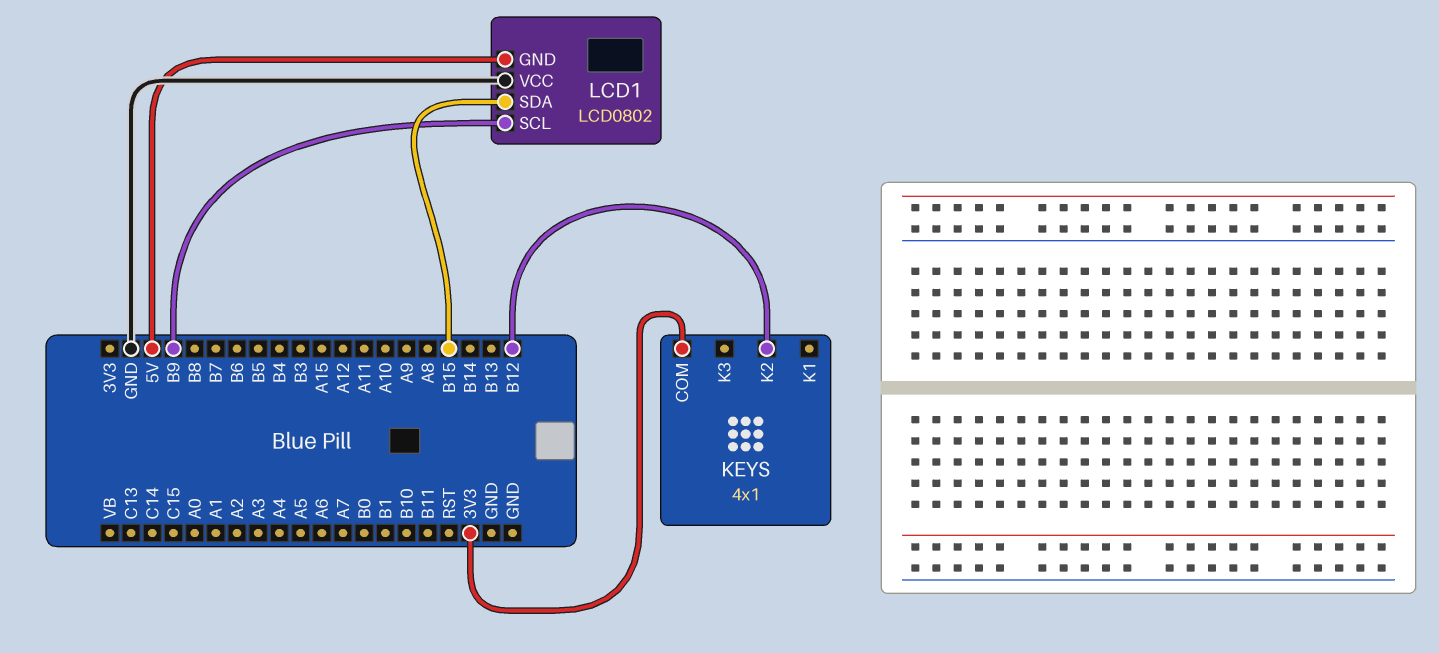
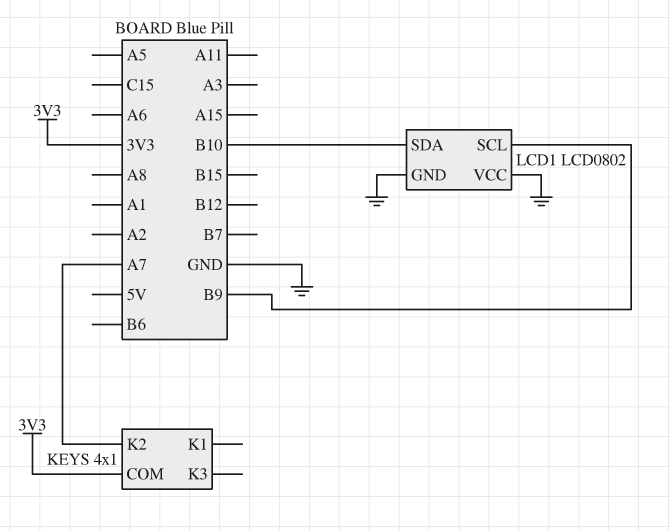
KEYS pin K2: B12 -> A7
LCD1 pin GND: 5V -> GND
LCD1 pin SDA: B15 -> B10

